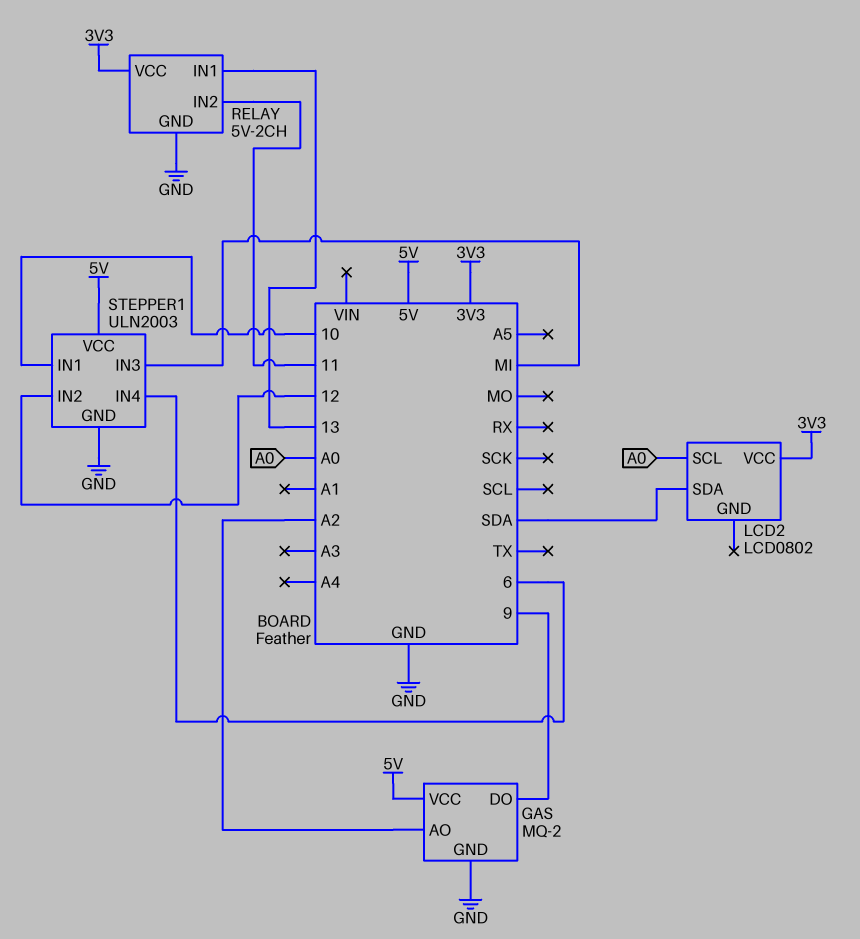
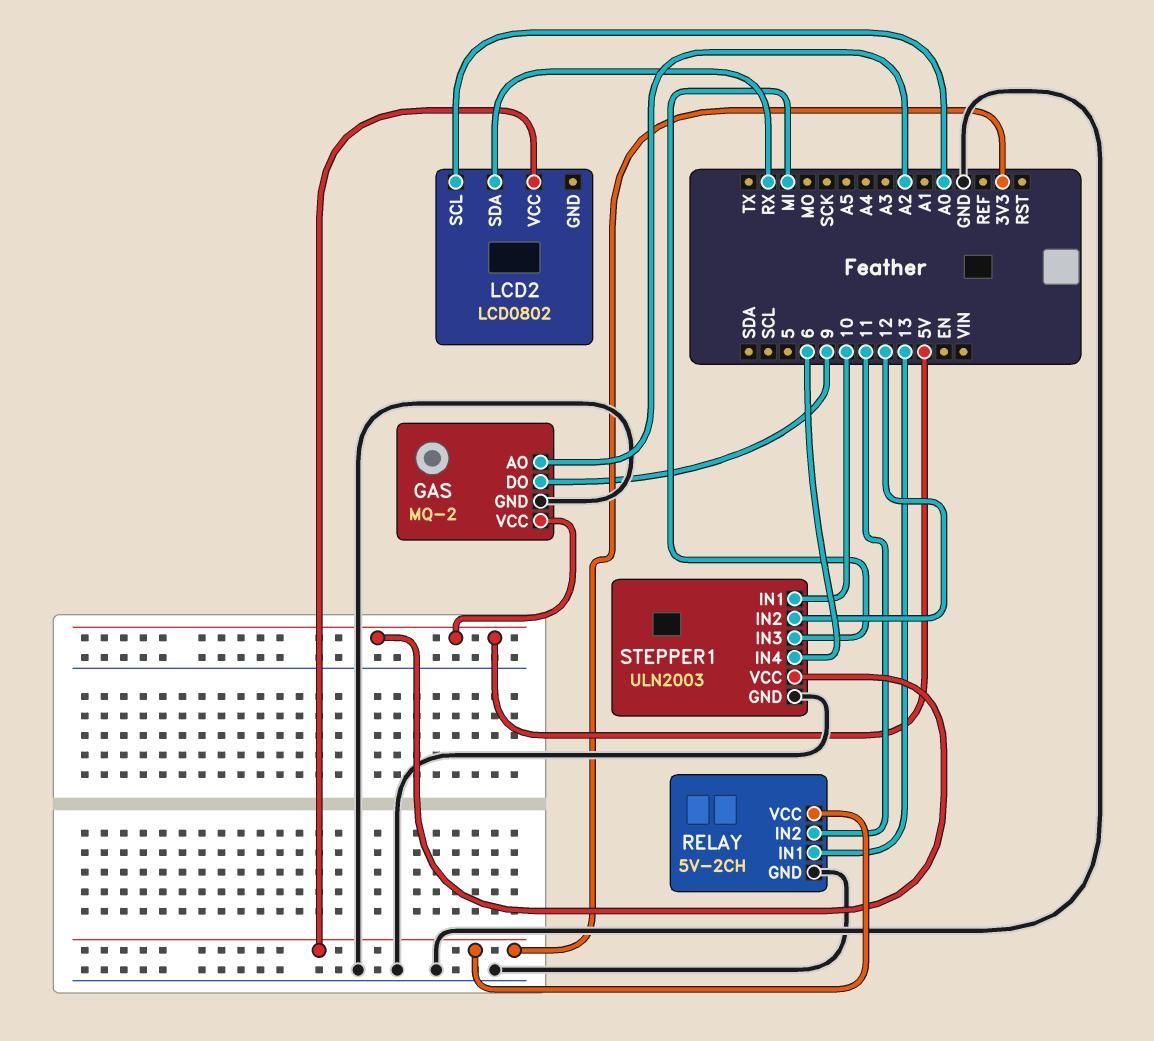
LCD2 pin SDA: SDA -> RX

